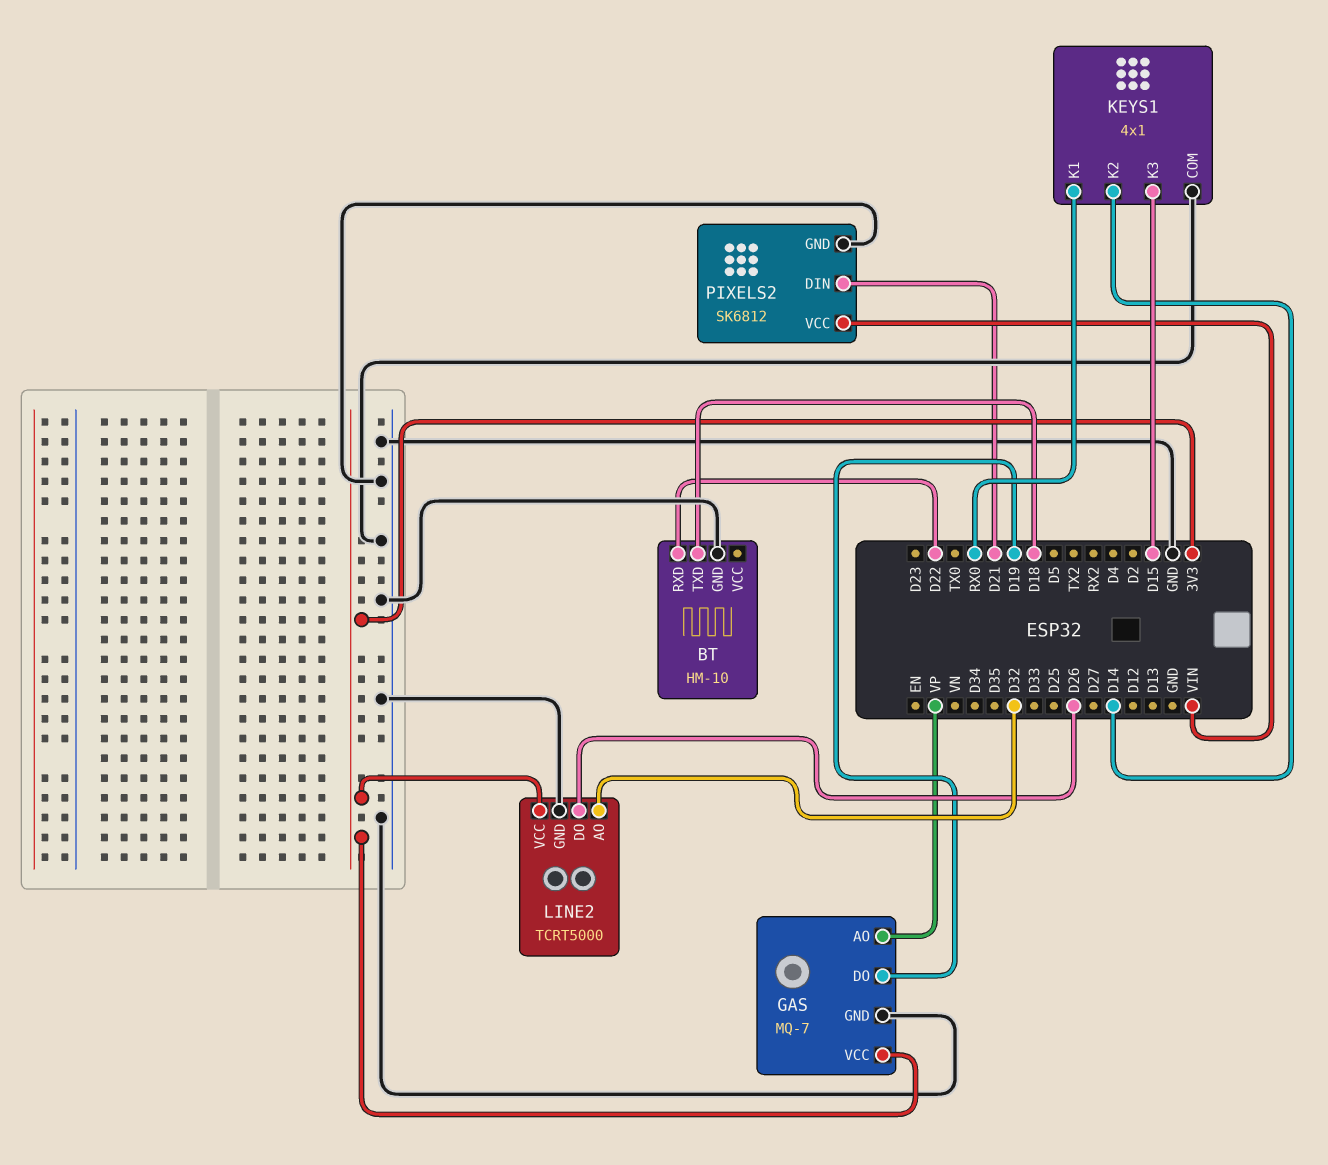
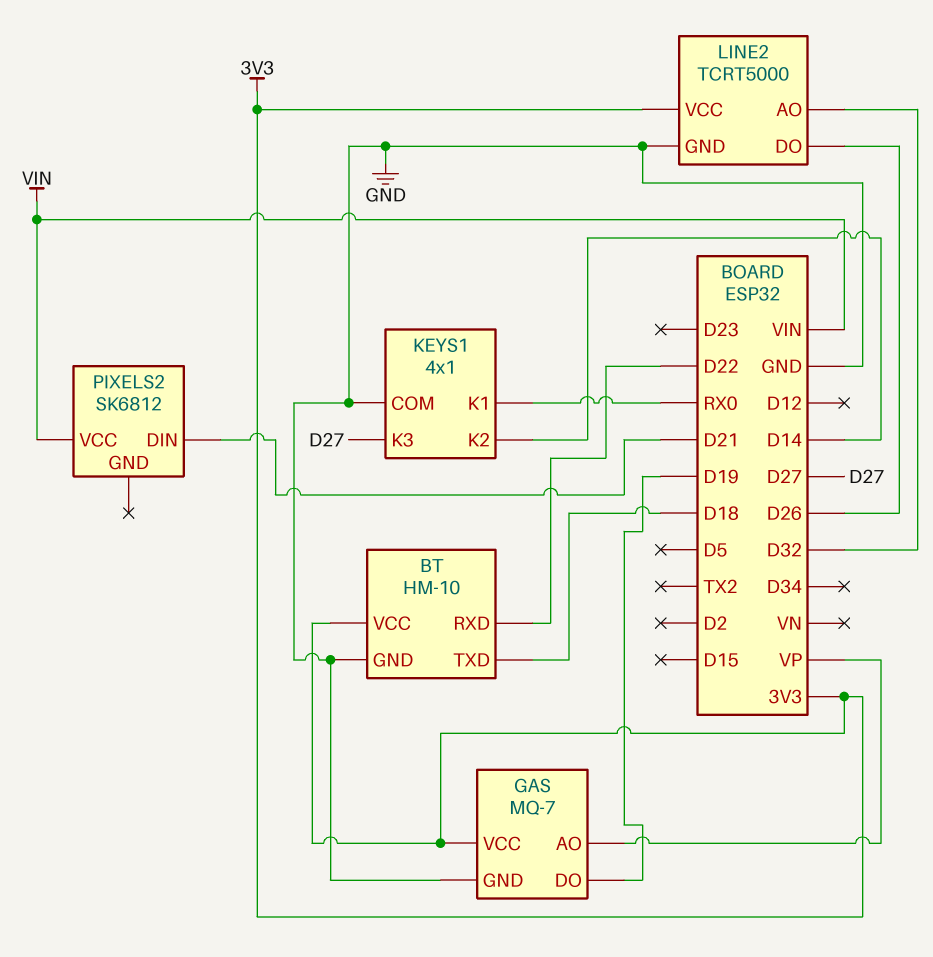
BT pin VCC: none -> 3V3
KEYS1 pin K3: D15 -> D27
PIXELS2 pin GND: GND -> none

